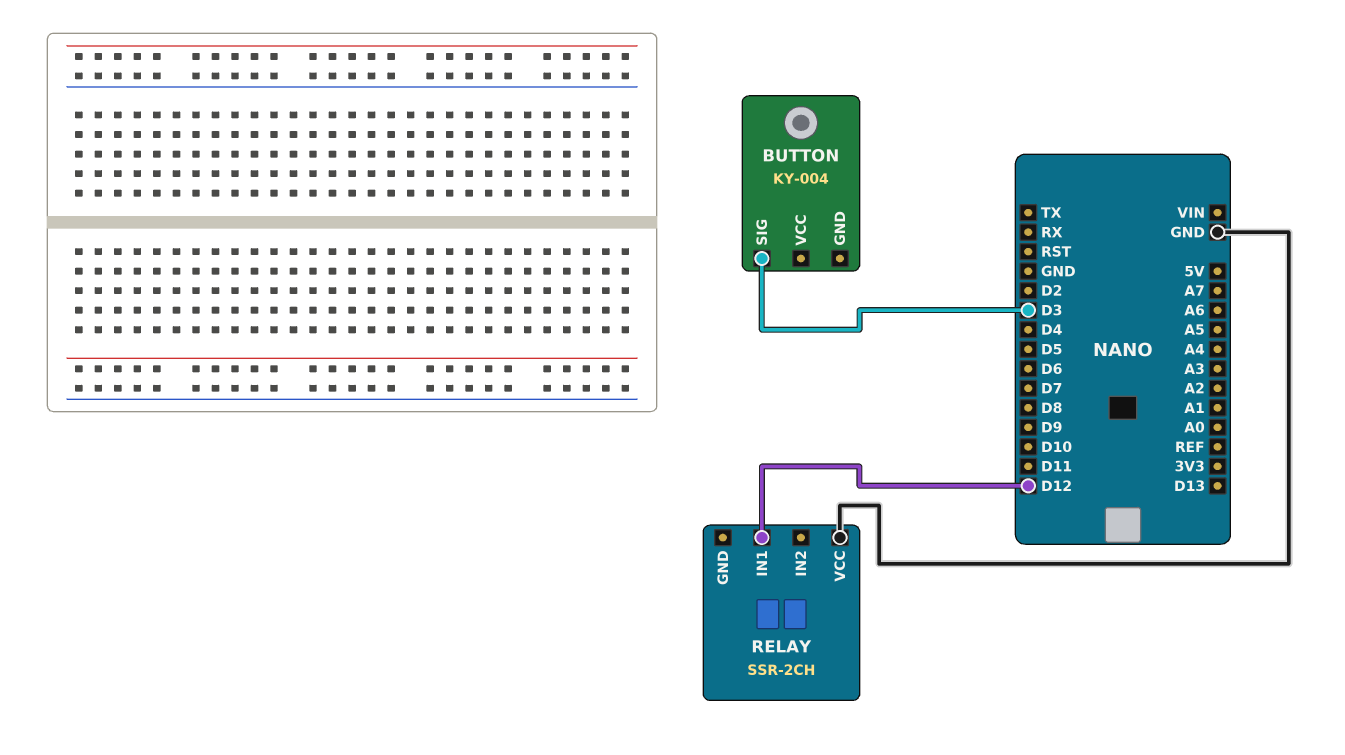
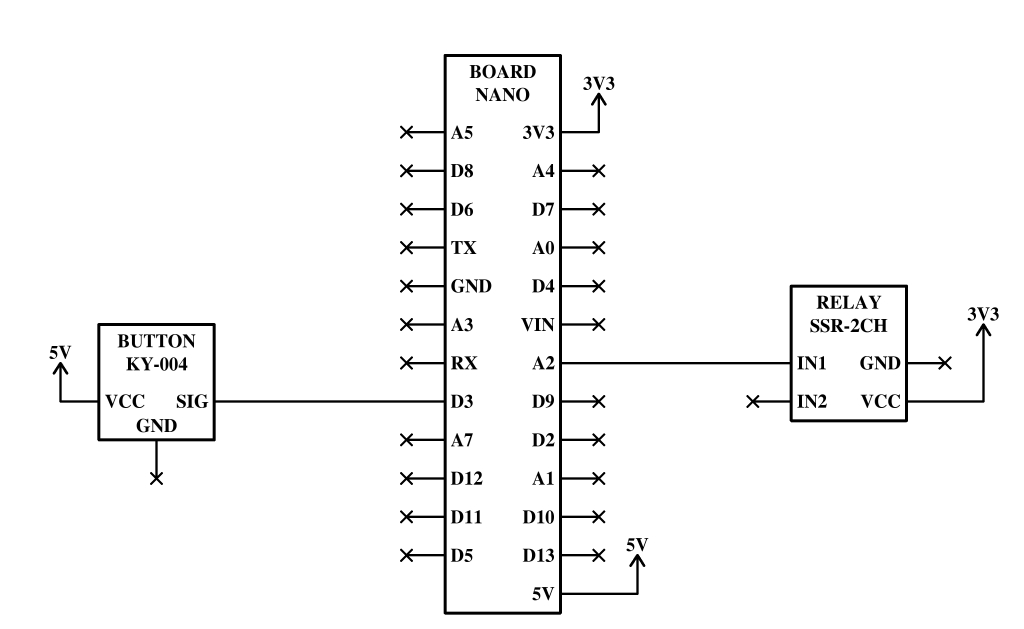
BUTTON pin VCC: none -> 5V
RELAY pin IN1: D12 -> A2
RELAY pin VCC: GND -> 3V3

